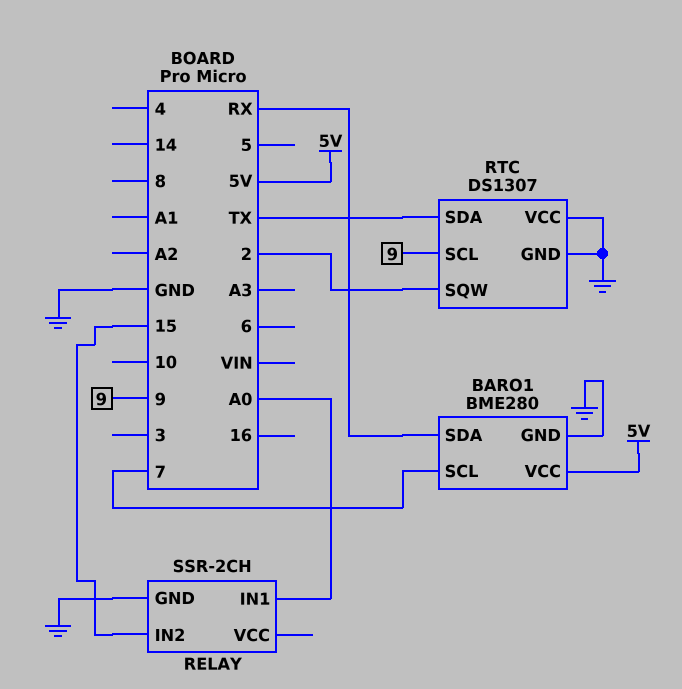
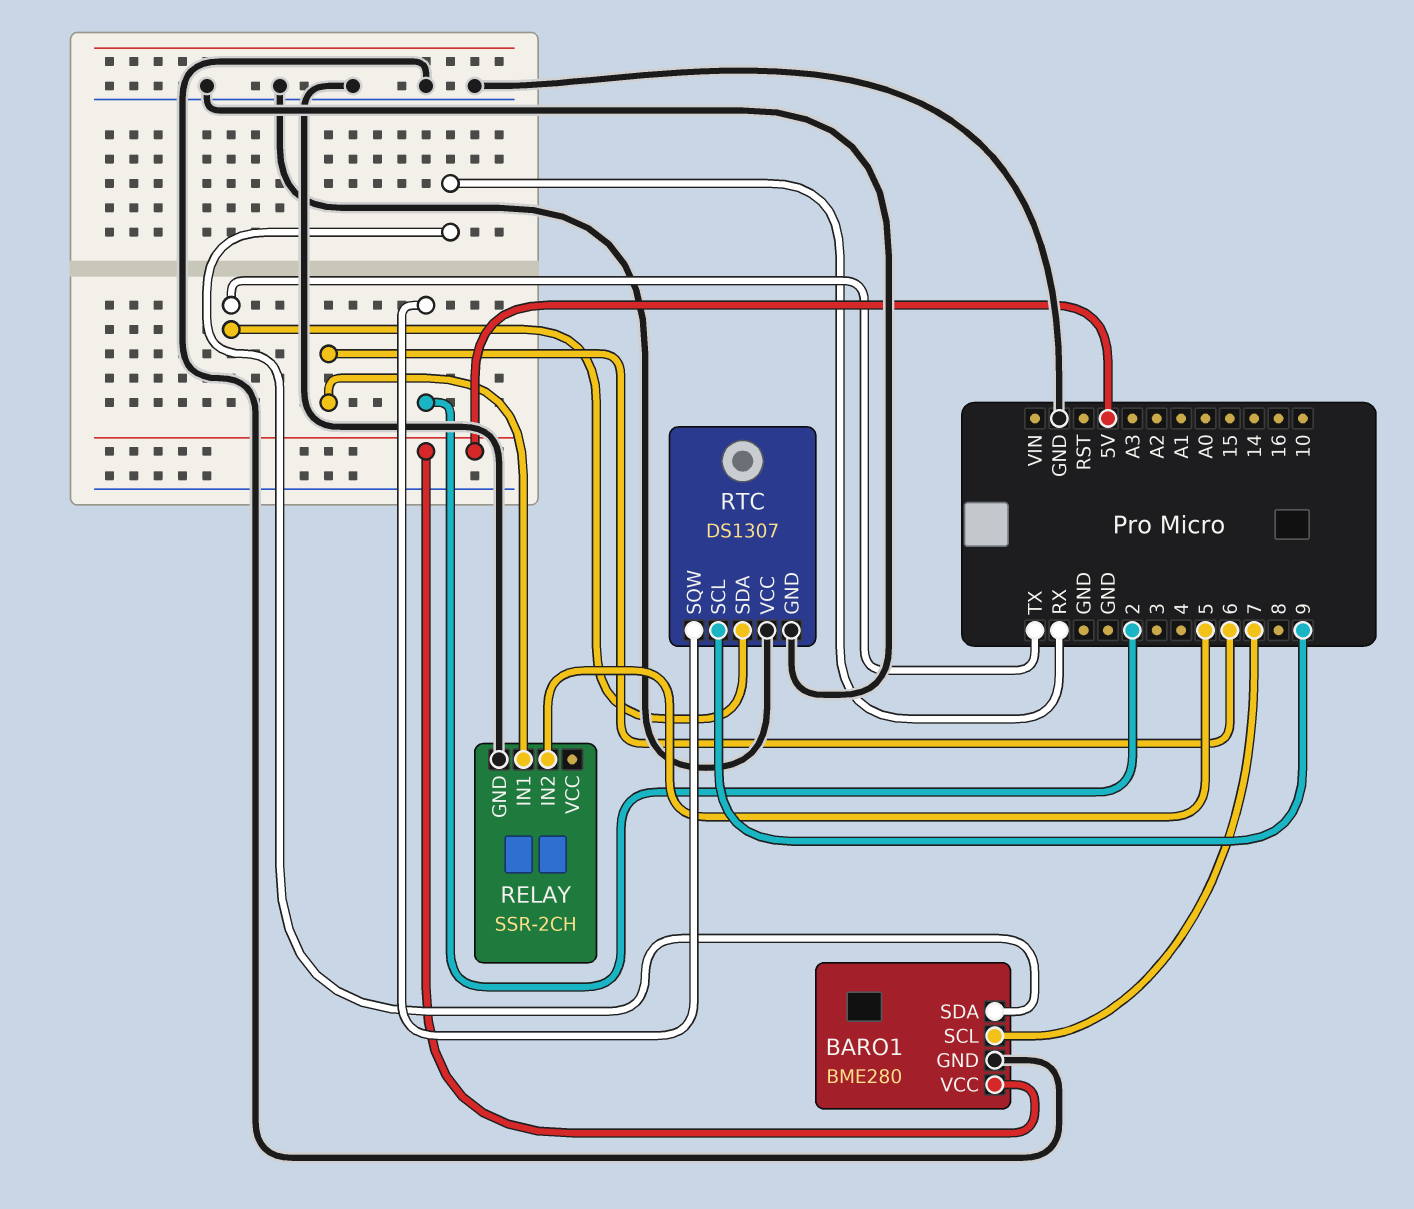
RELAY pin IN1: A0 -> 6
RELAY pin IN2: 15 -> 5

